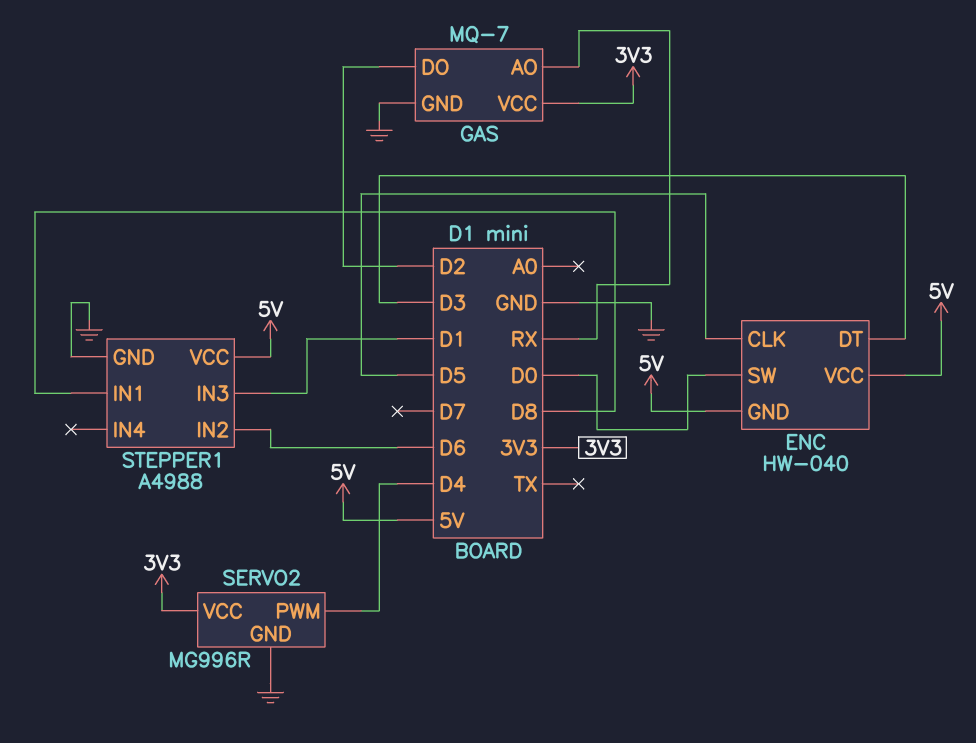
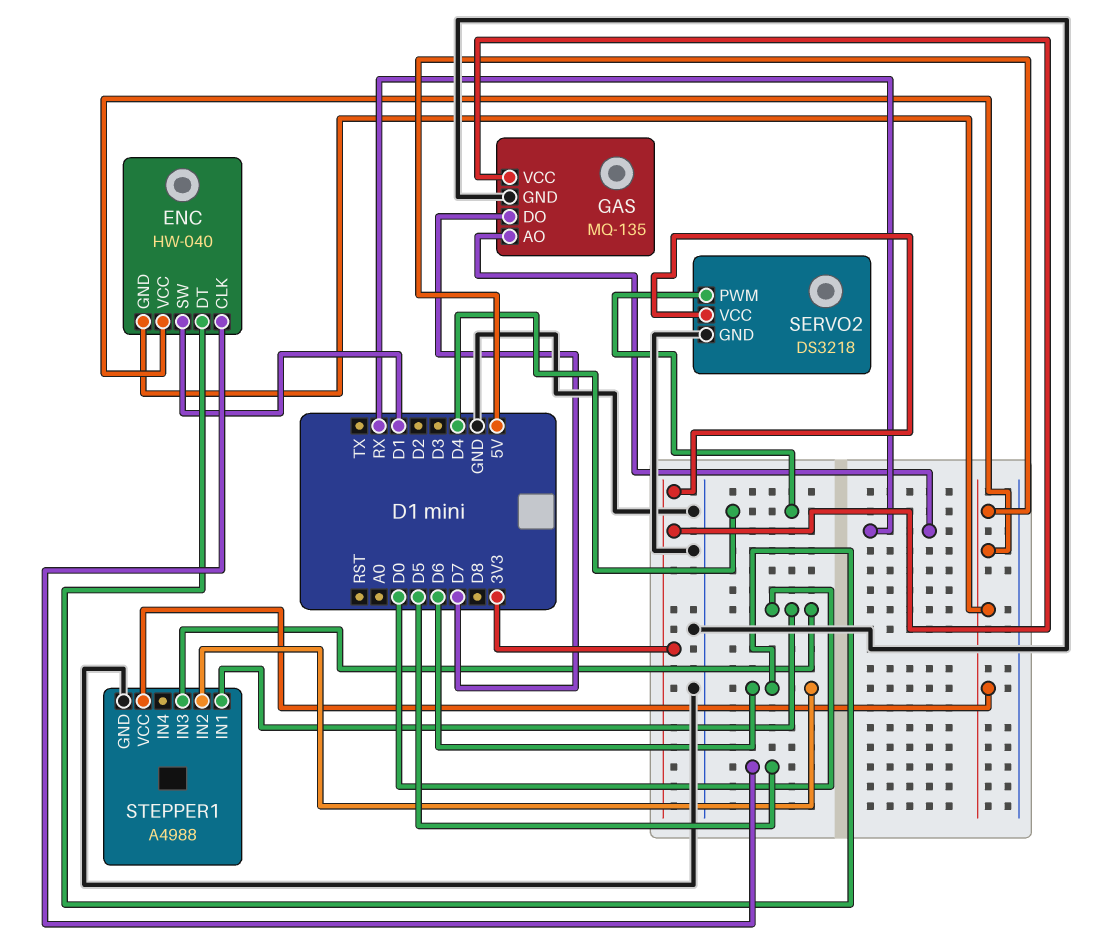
ENC pin DT: D3 -> D6
ENC pin SW: D0 -> D1
GAS: MQ-7 -> MQ-135
GAS pin DO: D2 -> D7
SERVO2: MG996R -> DS3218
STEPPER1 pin IN1: D8 -> D0
STEPPER1 pin IN3: D1 -> D0

